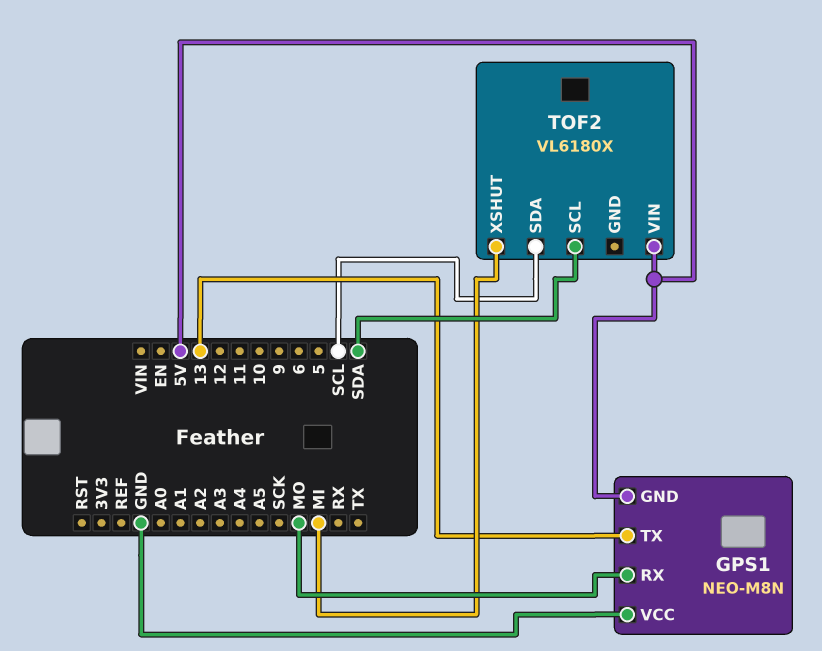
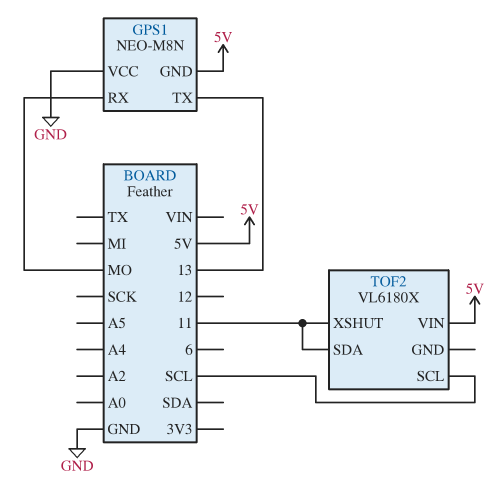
TOF2 pin SCL: SDA -> SCL
TOF2 pin SDA: SCL -> 11
TOF2 pin XSHUT: MI -> 11

